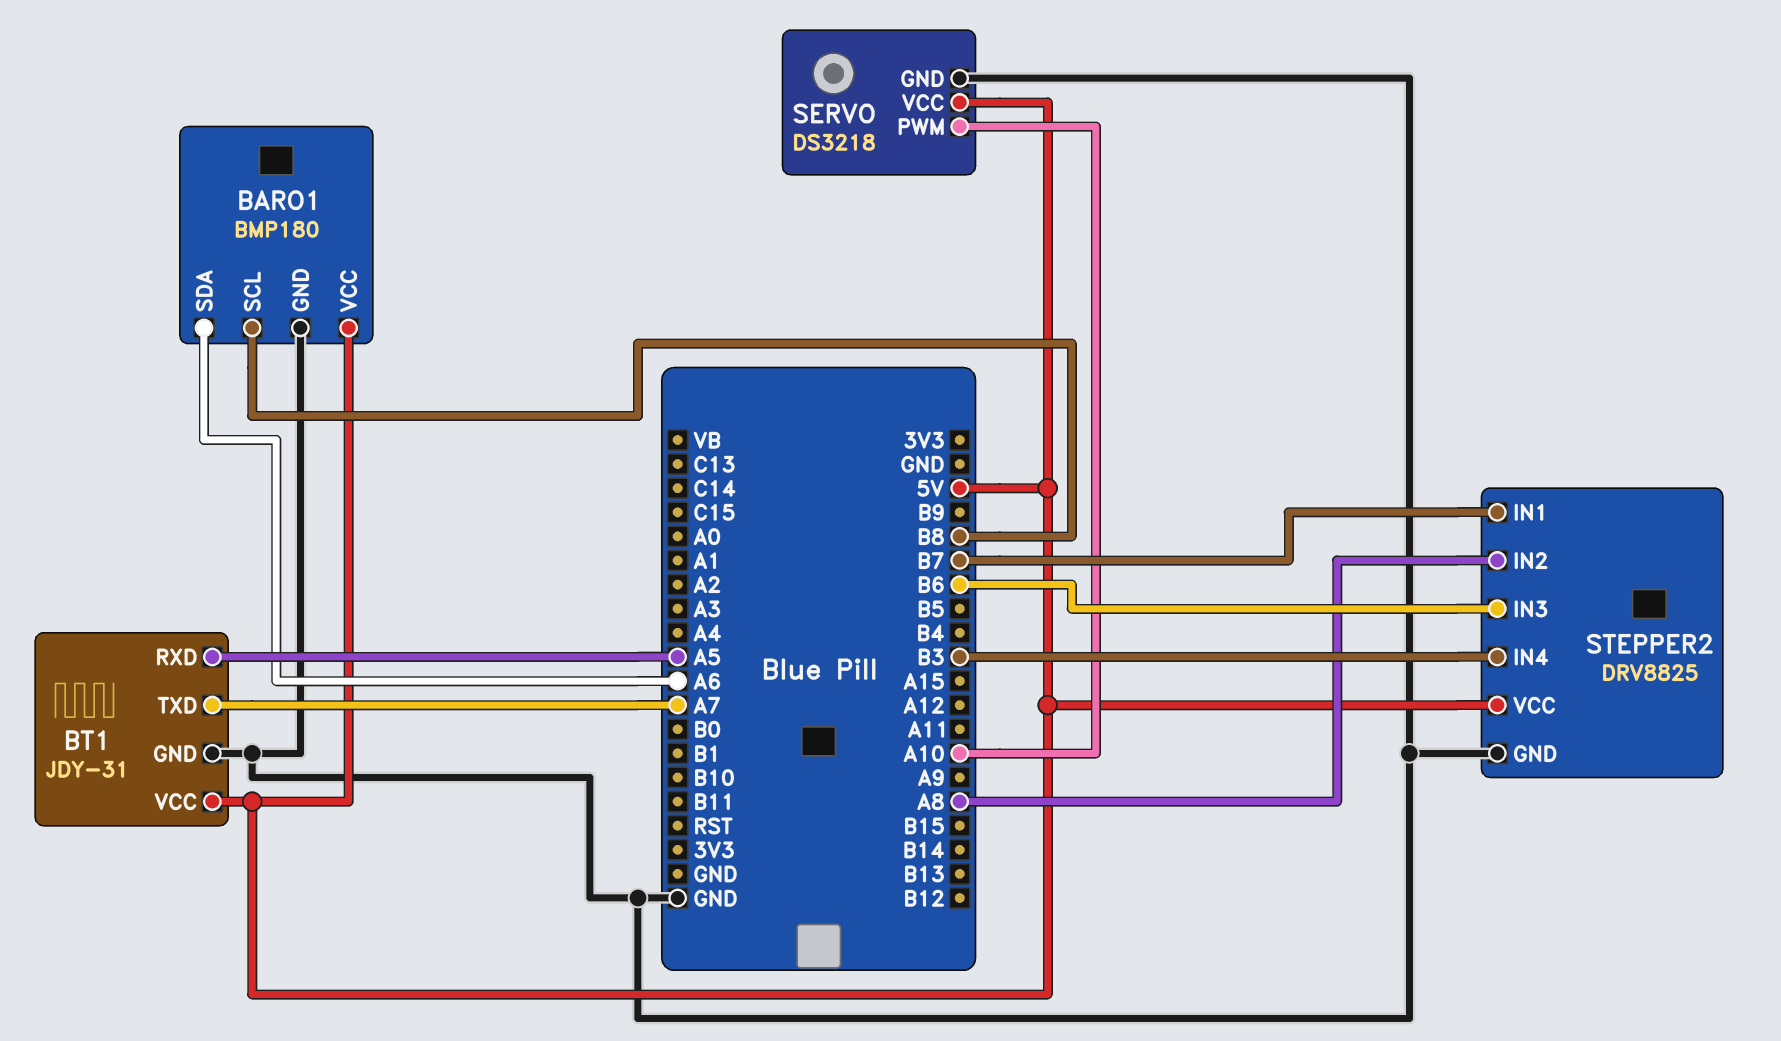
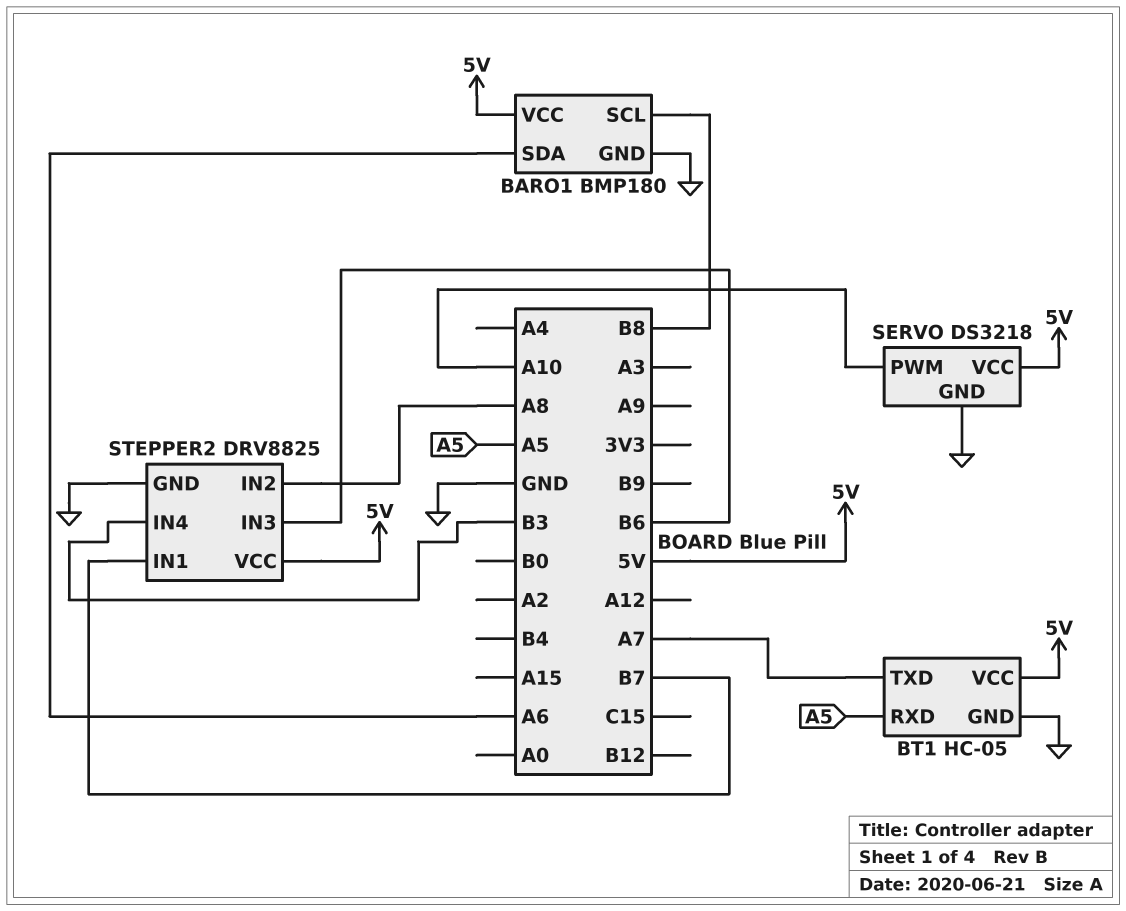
BT1: JDY-31 -> HC-05

